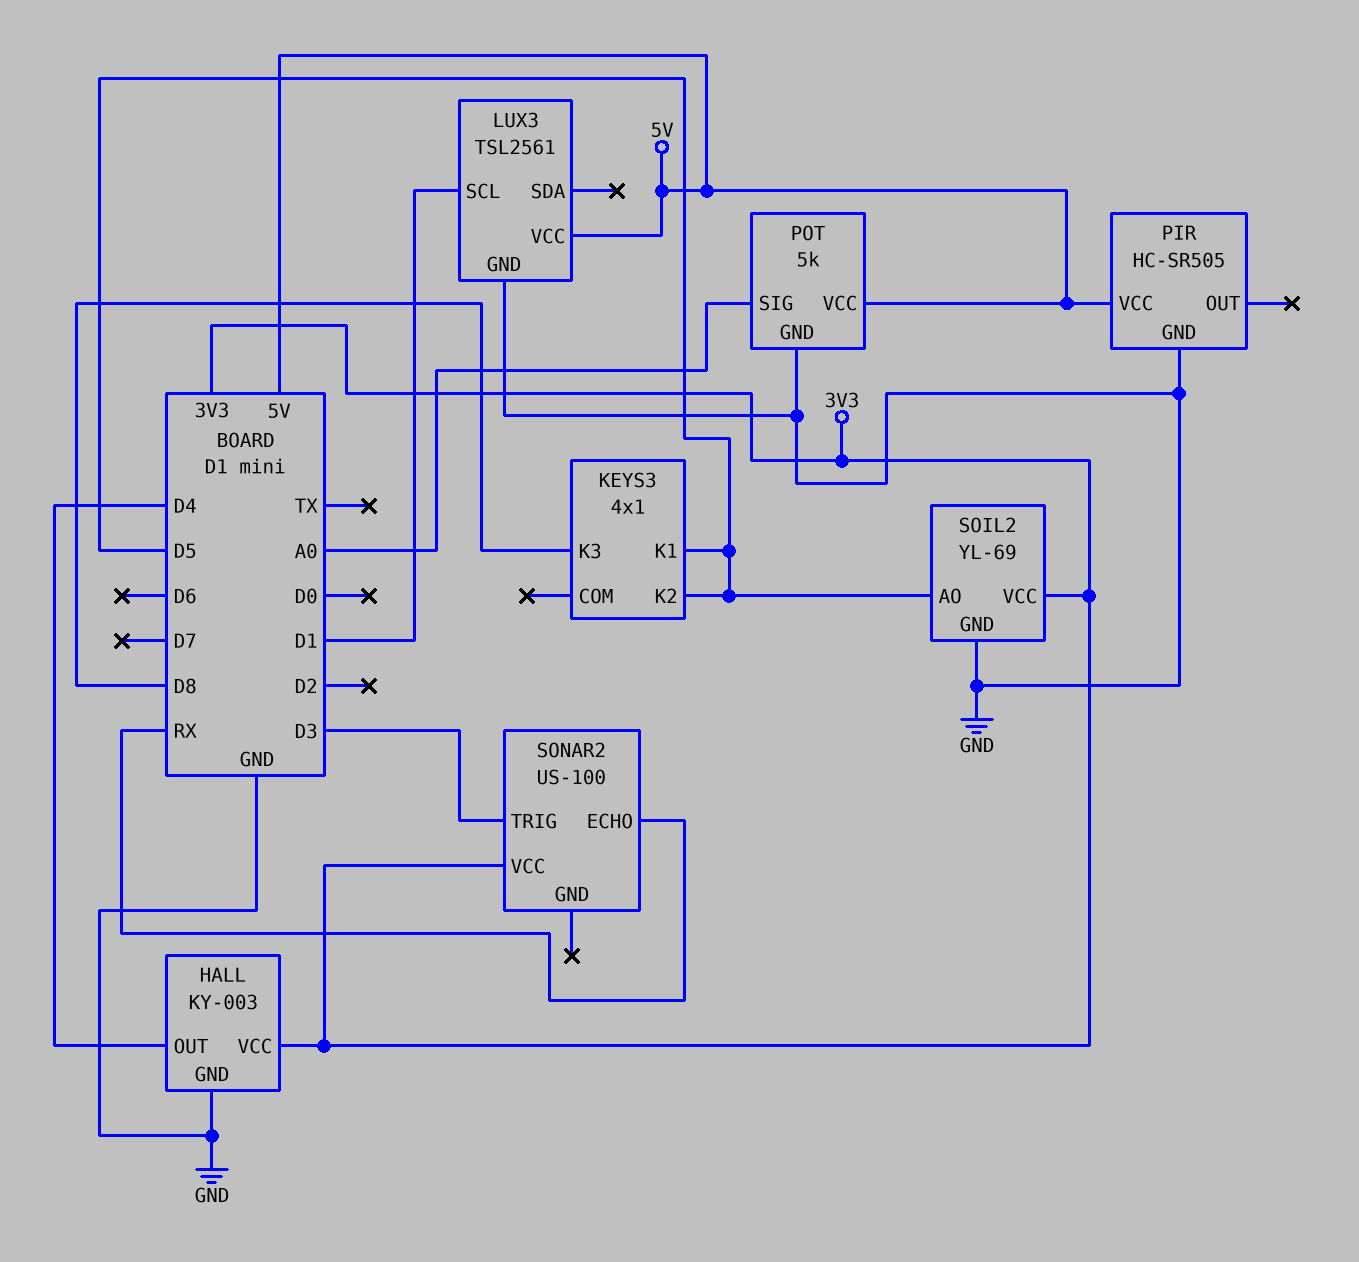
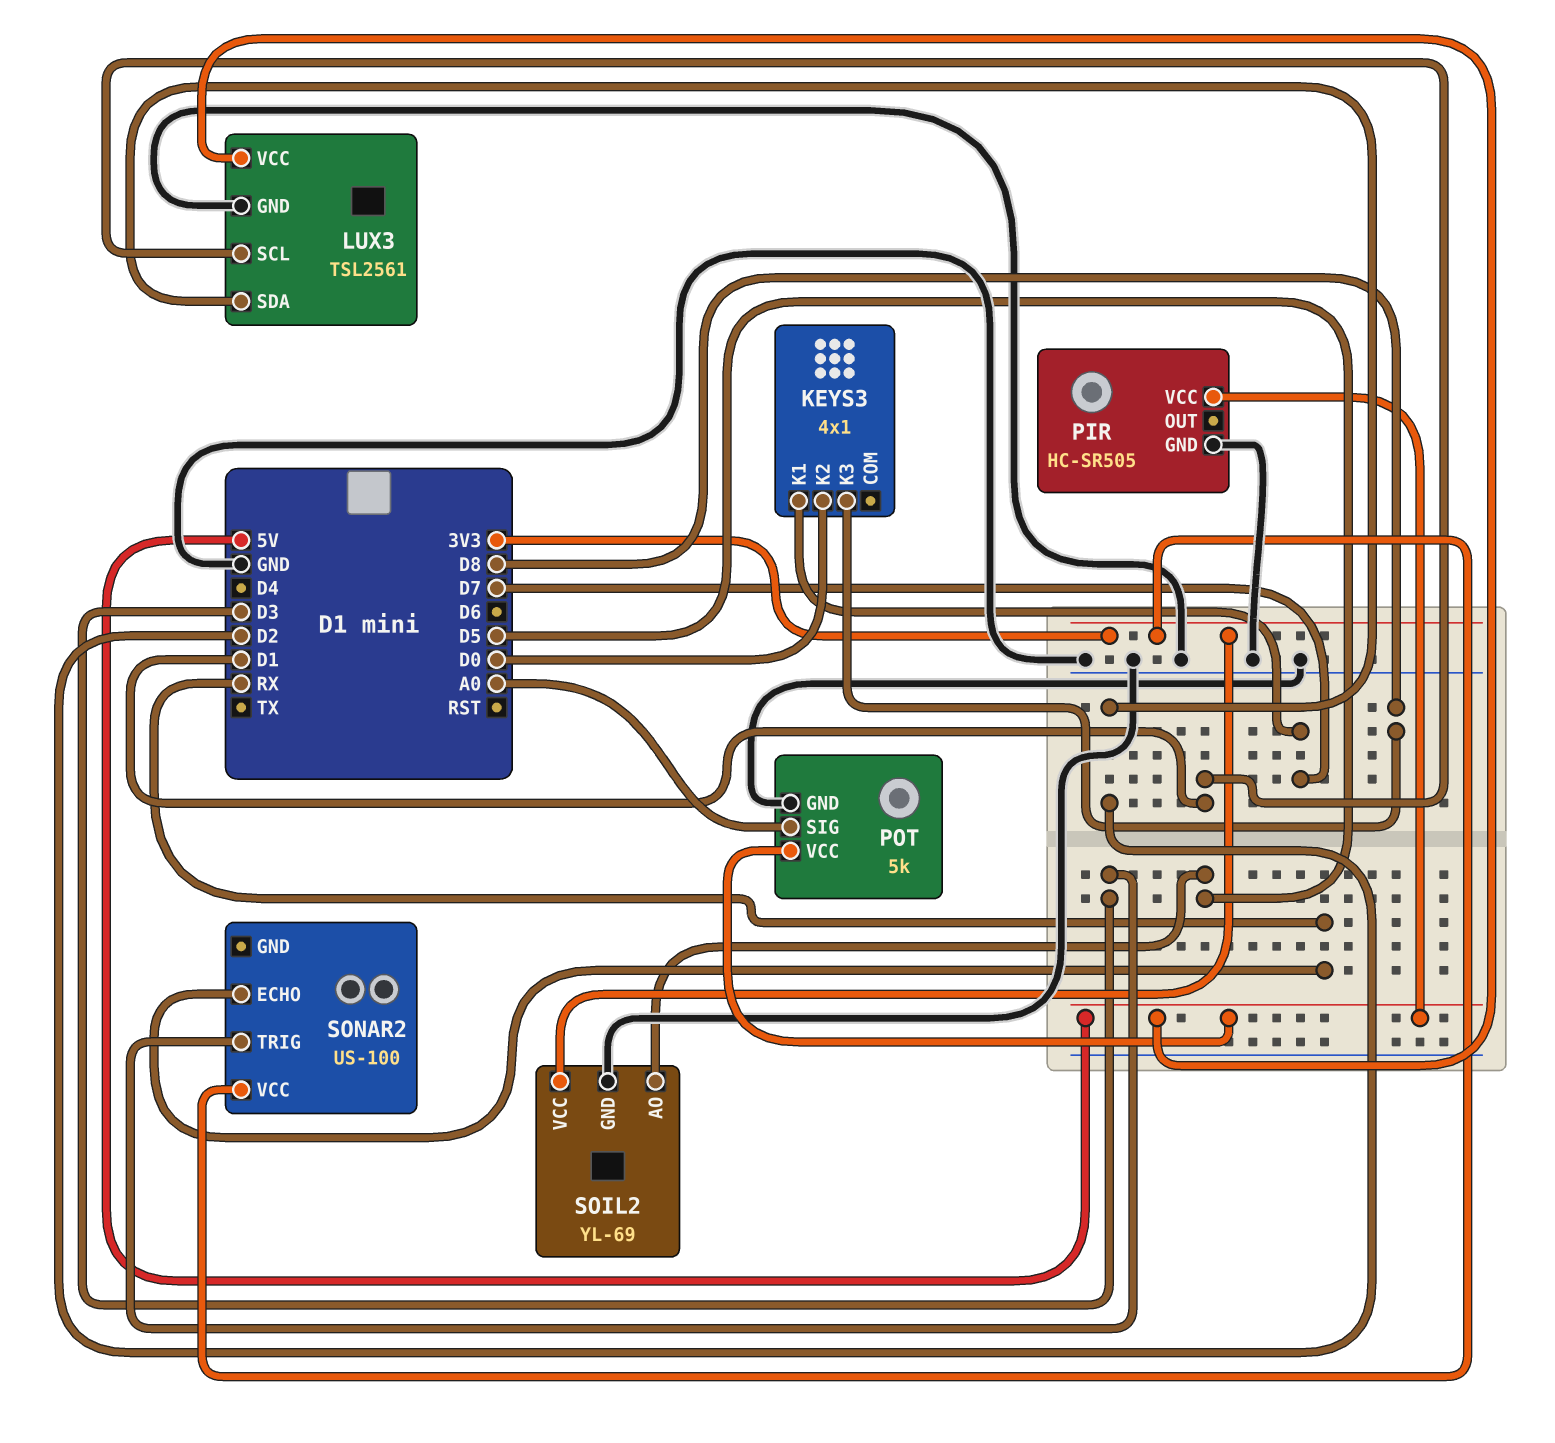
HALL: KY-003 -> none
HALL pin GND: GND -> none
HALL pin OUT: D4 -> none
HALL pin VCC: 3V3 -> none
KEYS3 pin K1: D5 -> D7
KEYS3 pin K2: D5 -> D0
LUX3 pin SDA: none -> D2

